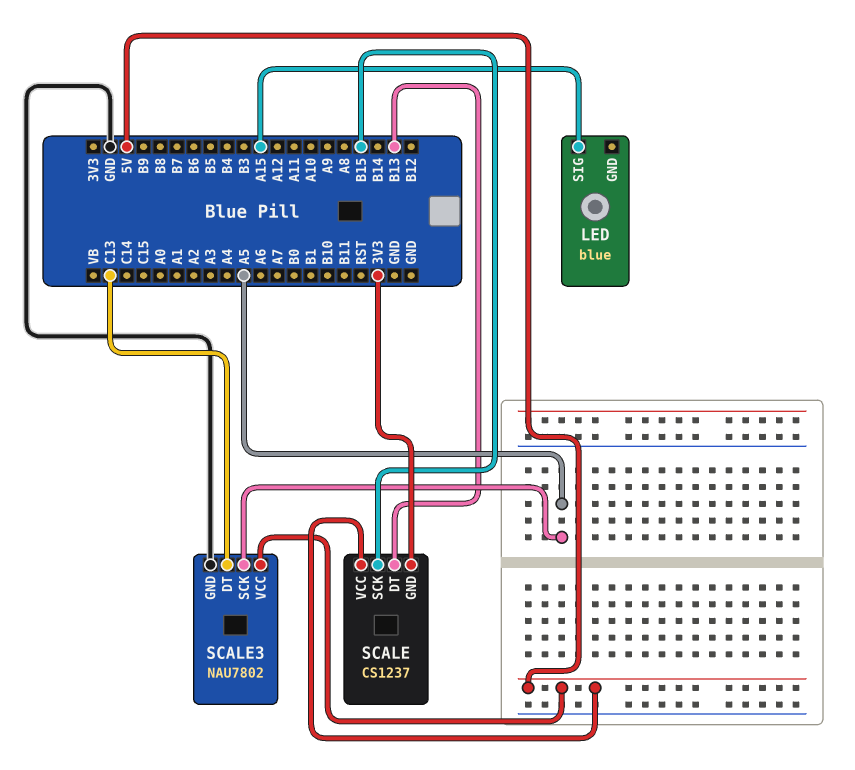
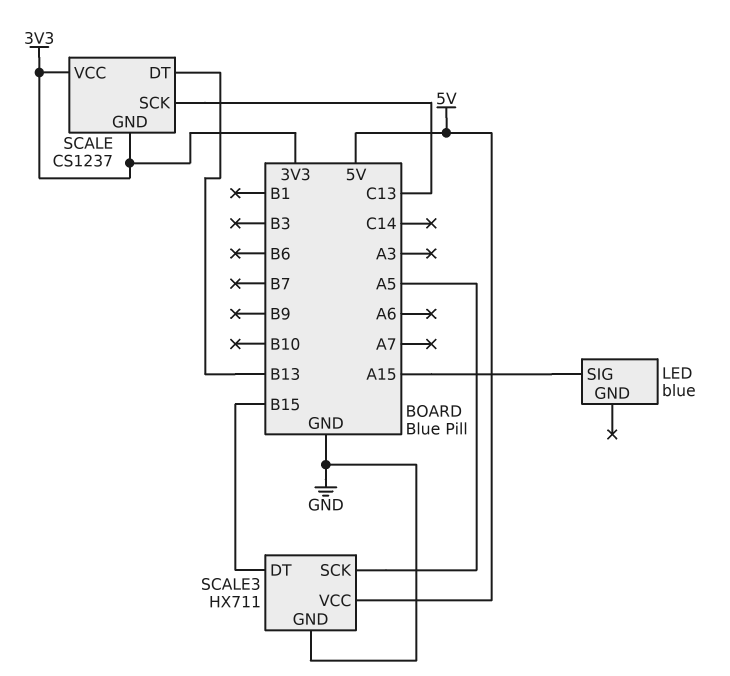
SCALE pin SCK: B15 -> C13
SCALE pin VCC: 5V -> 3V3
SCALE3: NAU7802 -> HX711
SCALE3 pin DT: C13 -> B15

